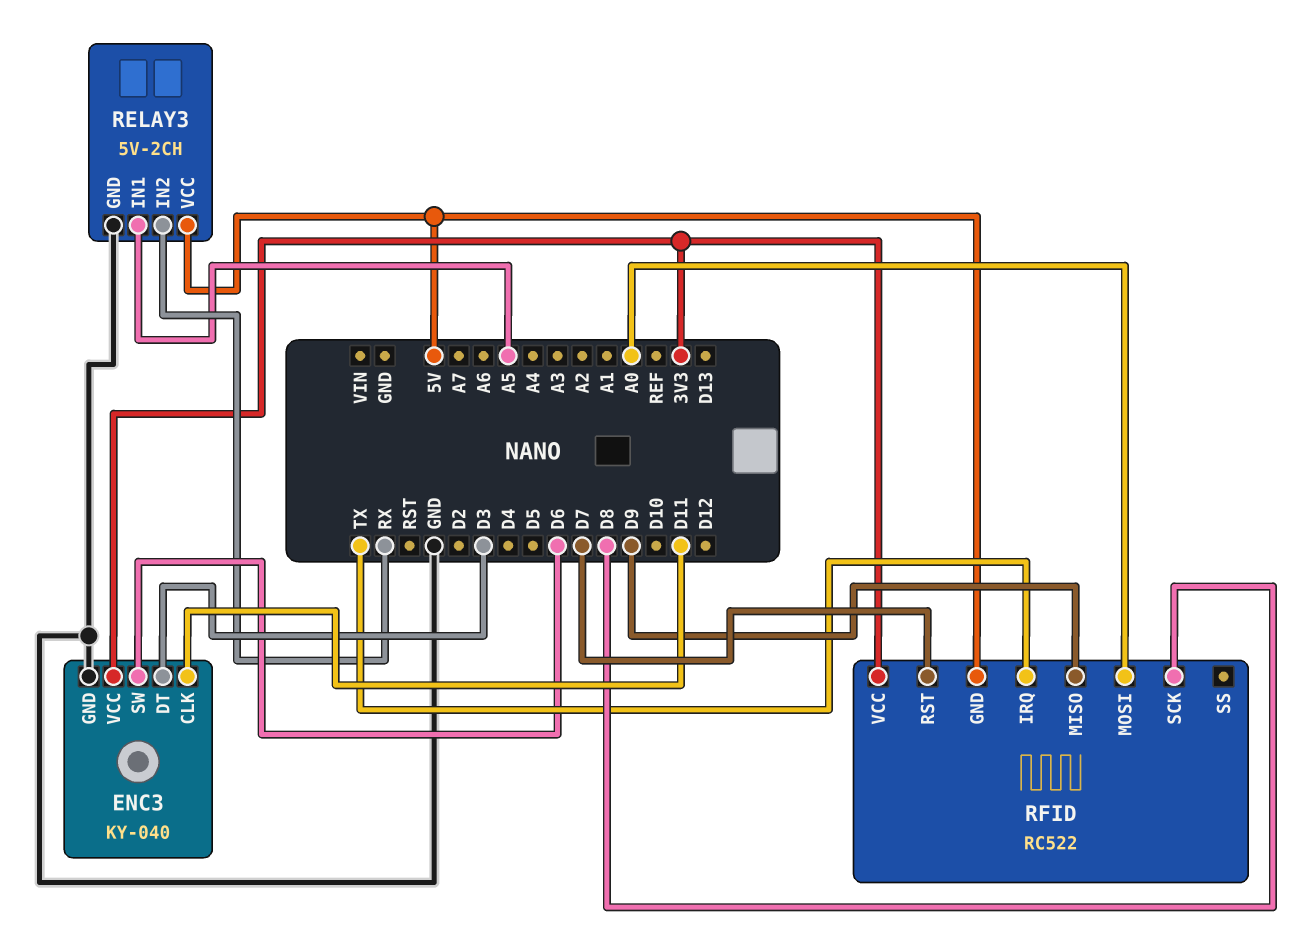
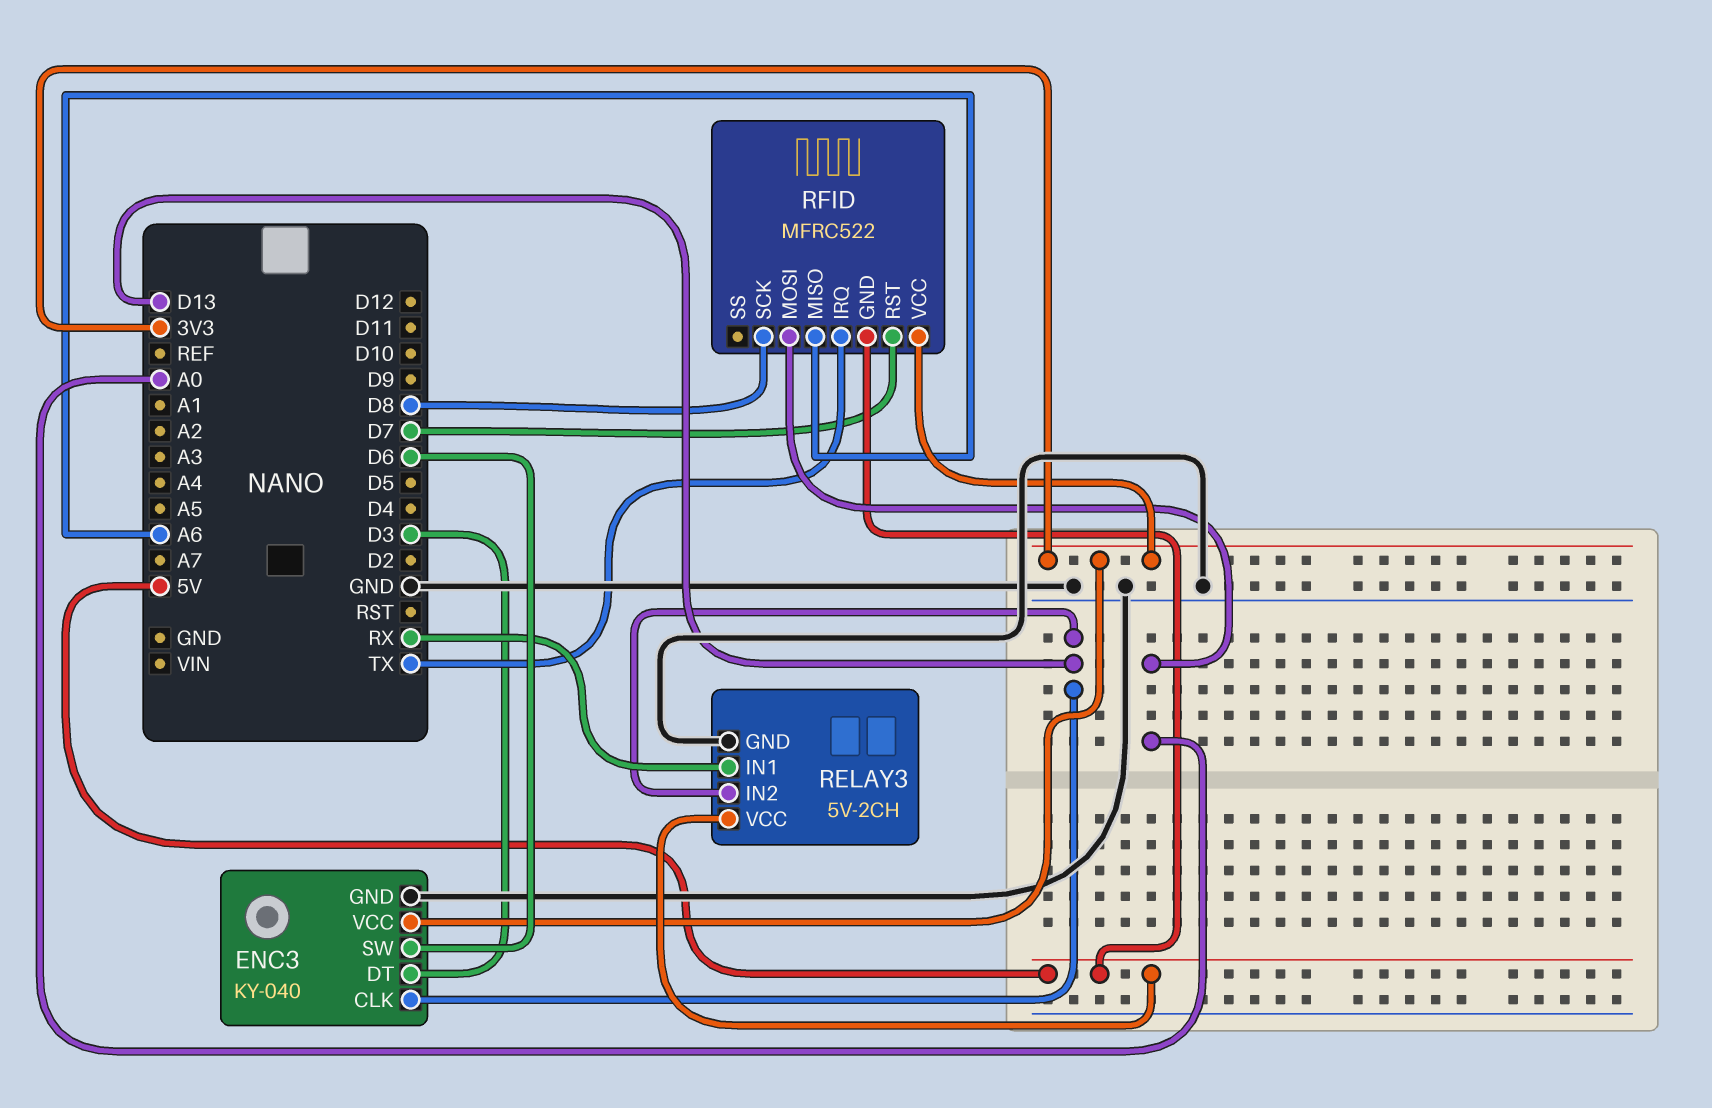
ENC3 pin CLK: D11 -> D13
RELAY3 pin IN1: A5 -> RX
RELAY3 pin IN2: RX -> D13
RFID: RC522 -> MFRC522
RFID pin MISO: D9 -> A6

